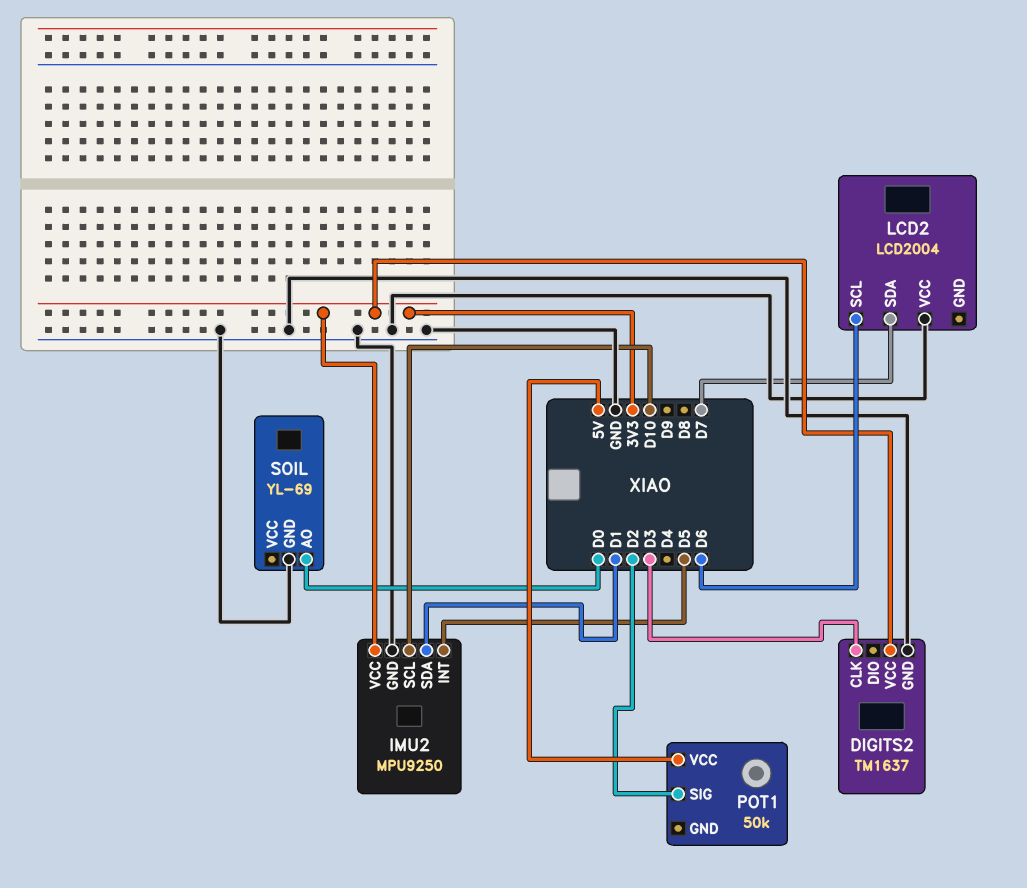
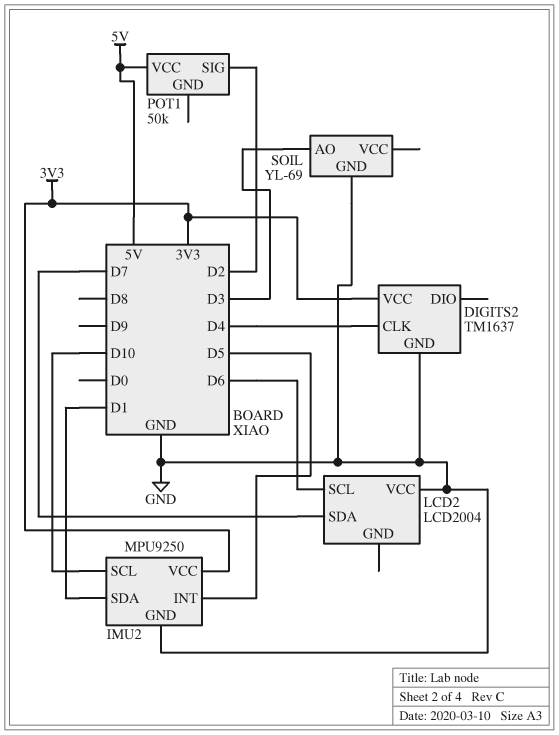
DIGITS2 pin CLK: D3 -> D4
SOIL pin AO: D0 -> D3

